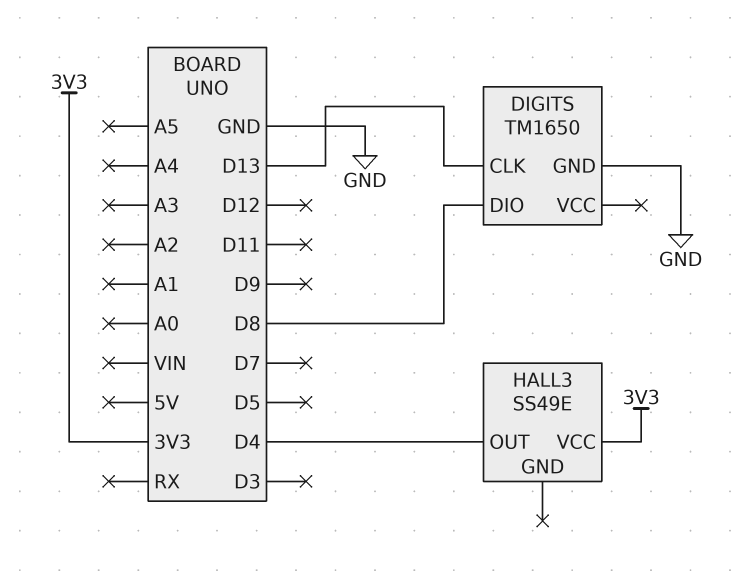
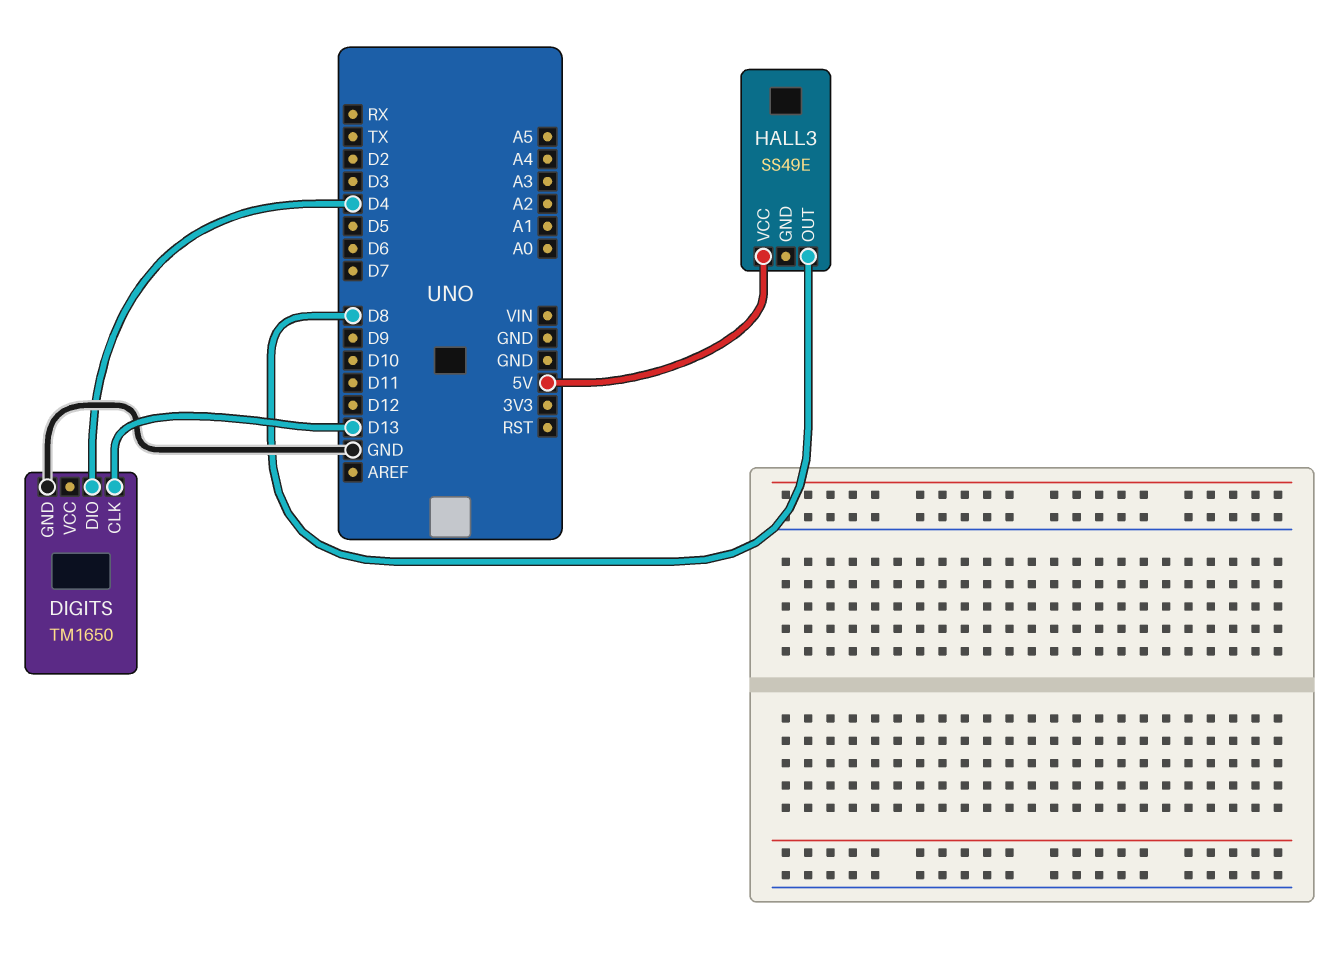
DIGITS pin DIO: D8 -> D4
HALL3 pin OUT: D4 -> D8
HALL3 pin VCC: 3V3 -> 5V

